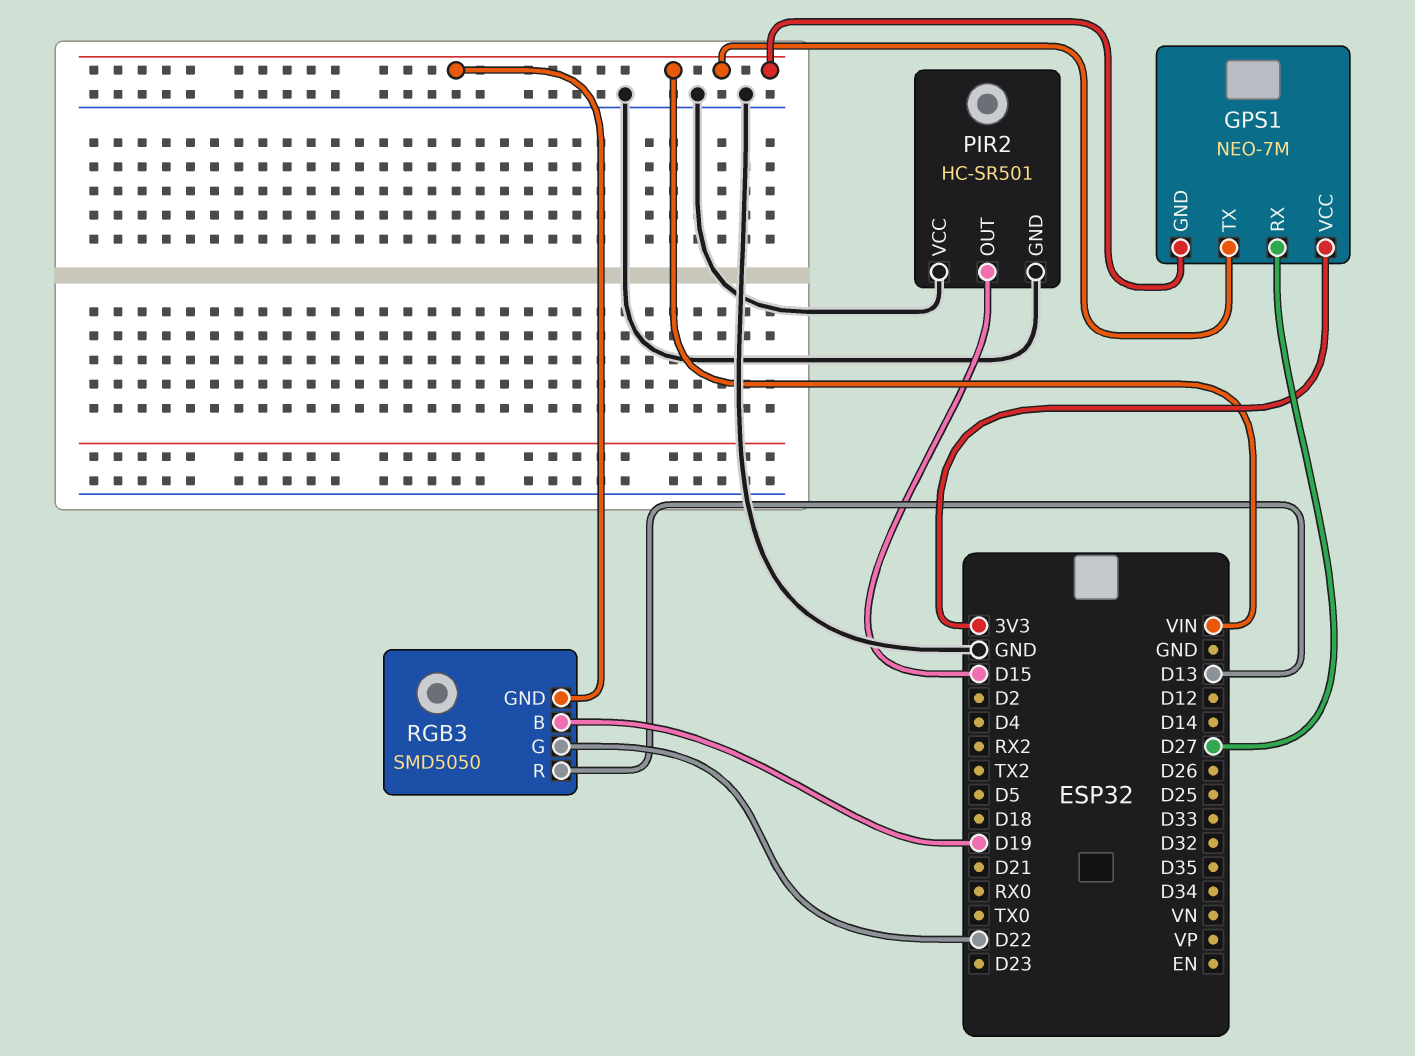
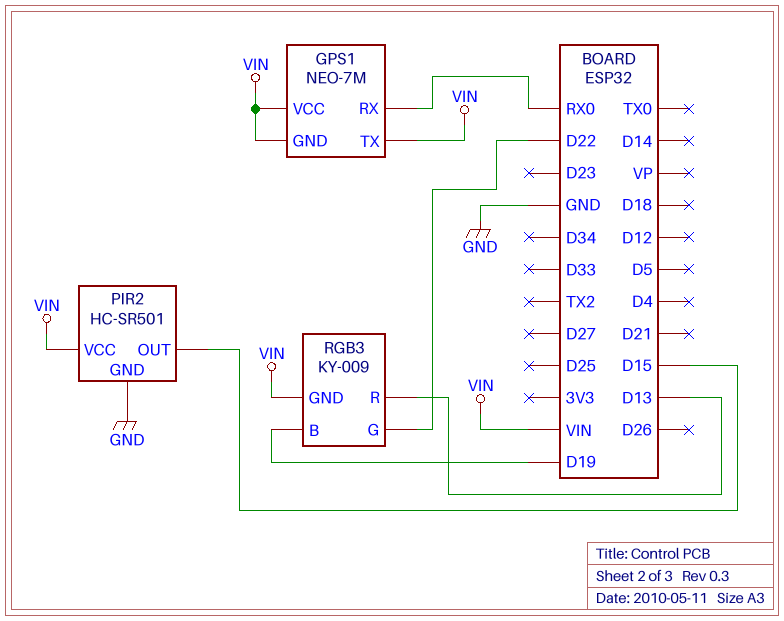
GPS1 pin RX: D27 -> RX0
GPS1 pin VCC: 3V3 -> VIN
PIR2 pin VCC: GND -> VIN
RGB3: SMD5050 -> KY-009

